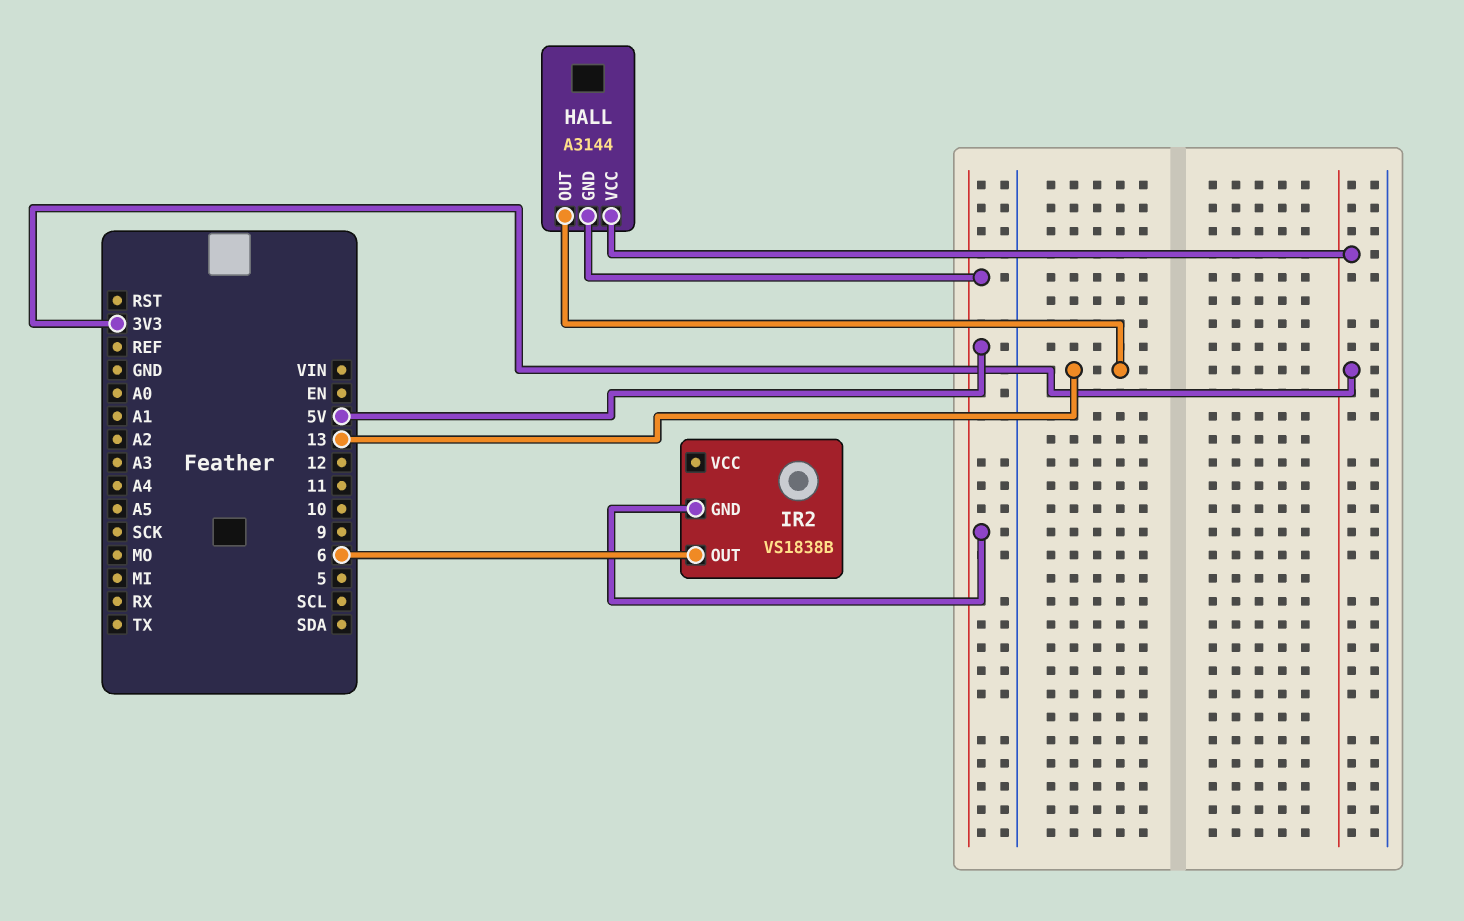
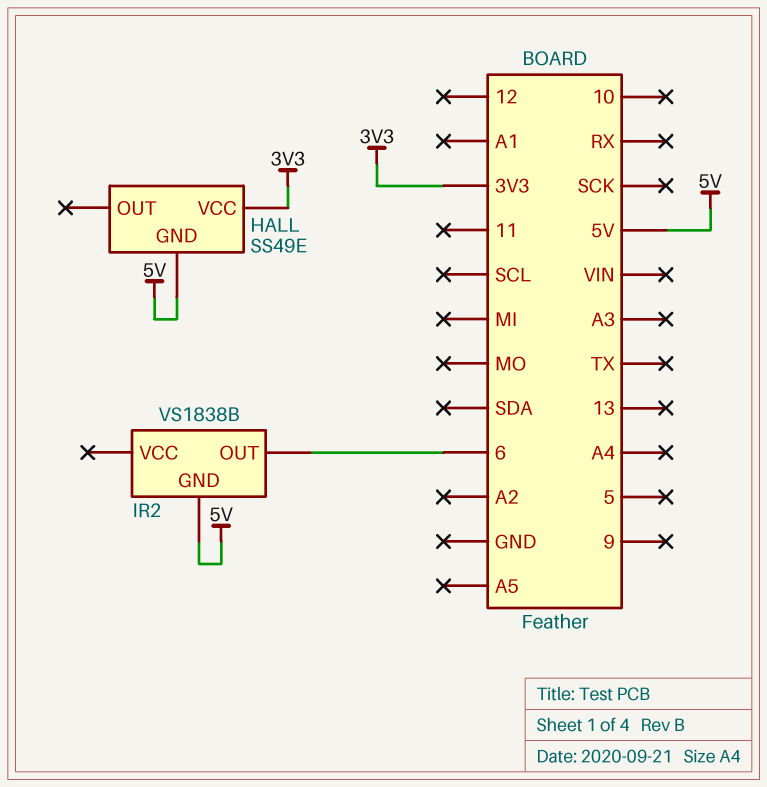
HALL: A3144 -> SS49E
HALL pin OUT: 13 -> none

